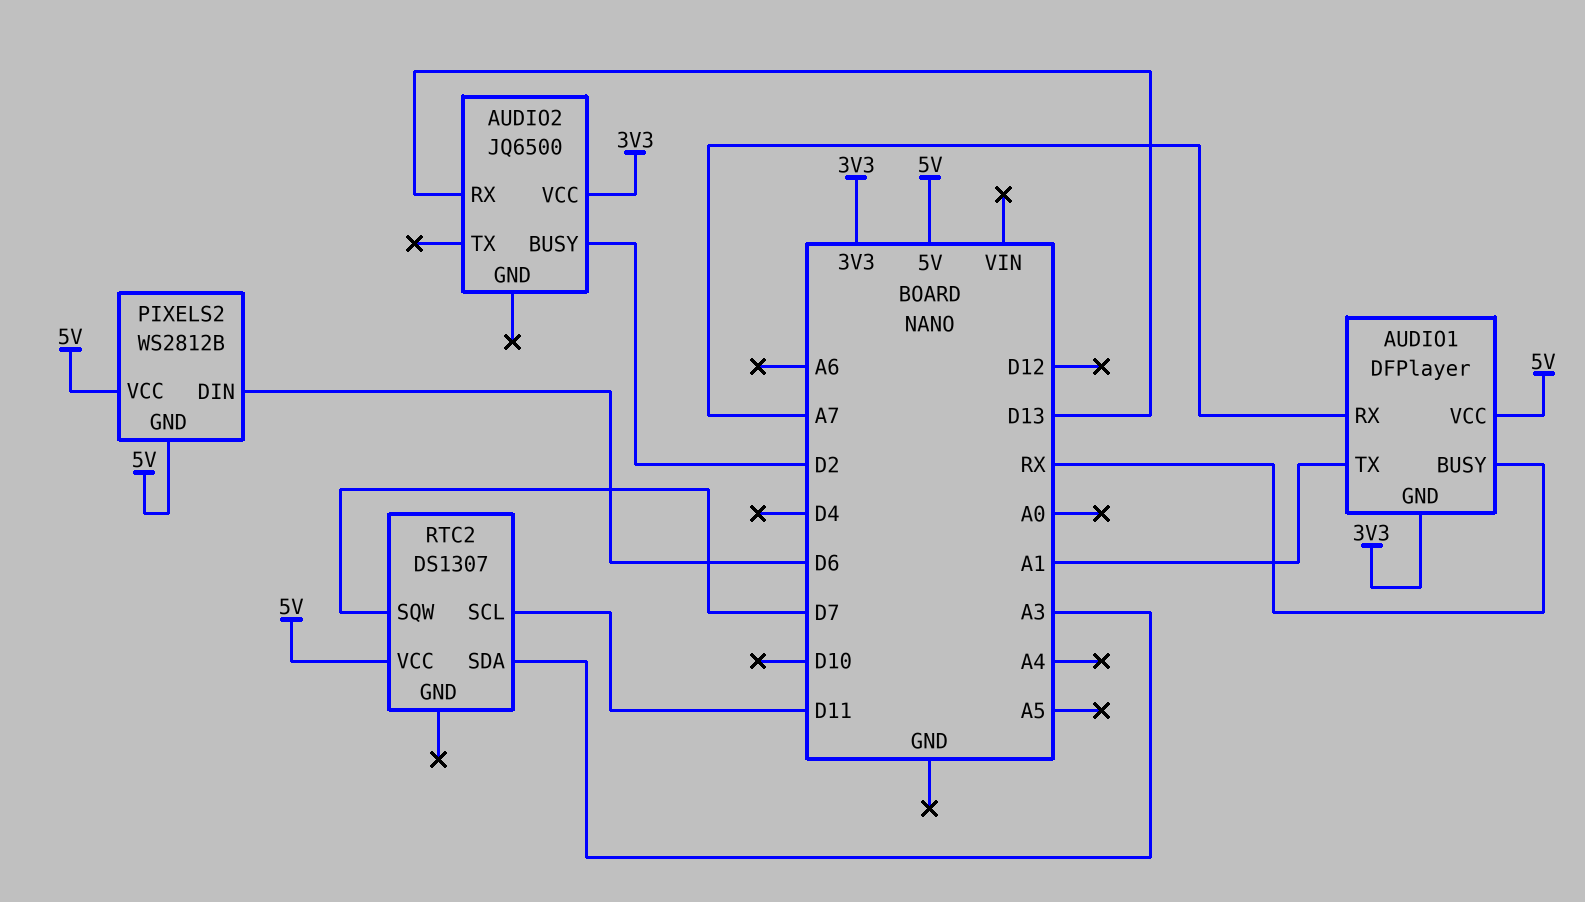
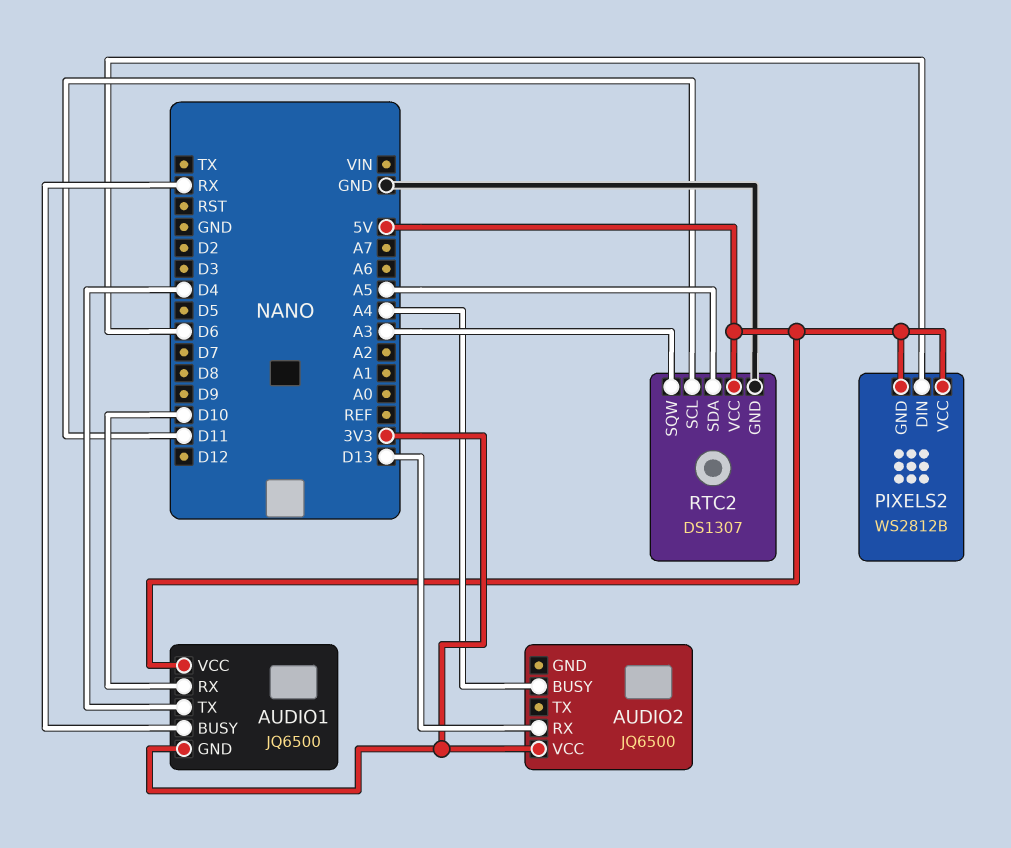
AUDIO1: DFPlayer -> JQ6500
AUDIO1 pin RX: A7 -> D10
AUDIO1 pin TX: A1 -> D4
AUDIO2 pin BUSY: D2 -> A4
RTC2 pin GND: none -> GND
RTC2 pin SDA: A3 -> A5
RTC2 pin SQW: D7 -> A3

